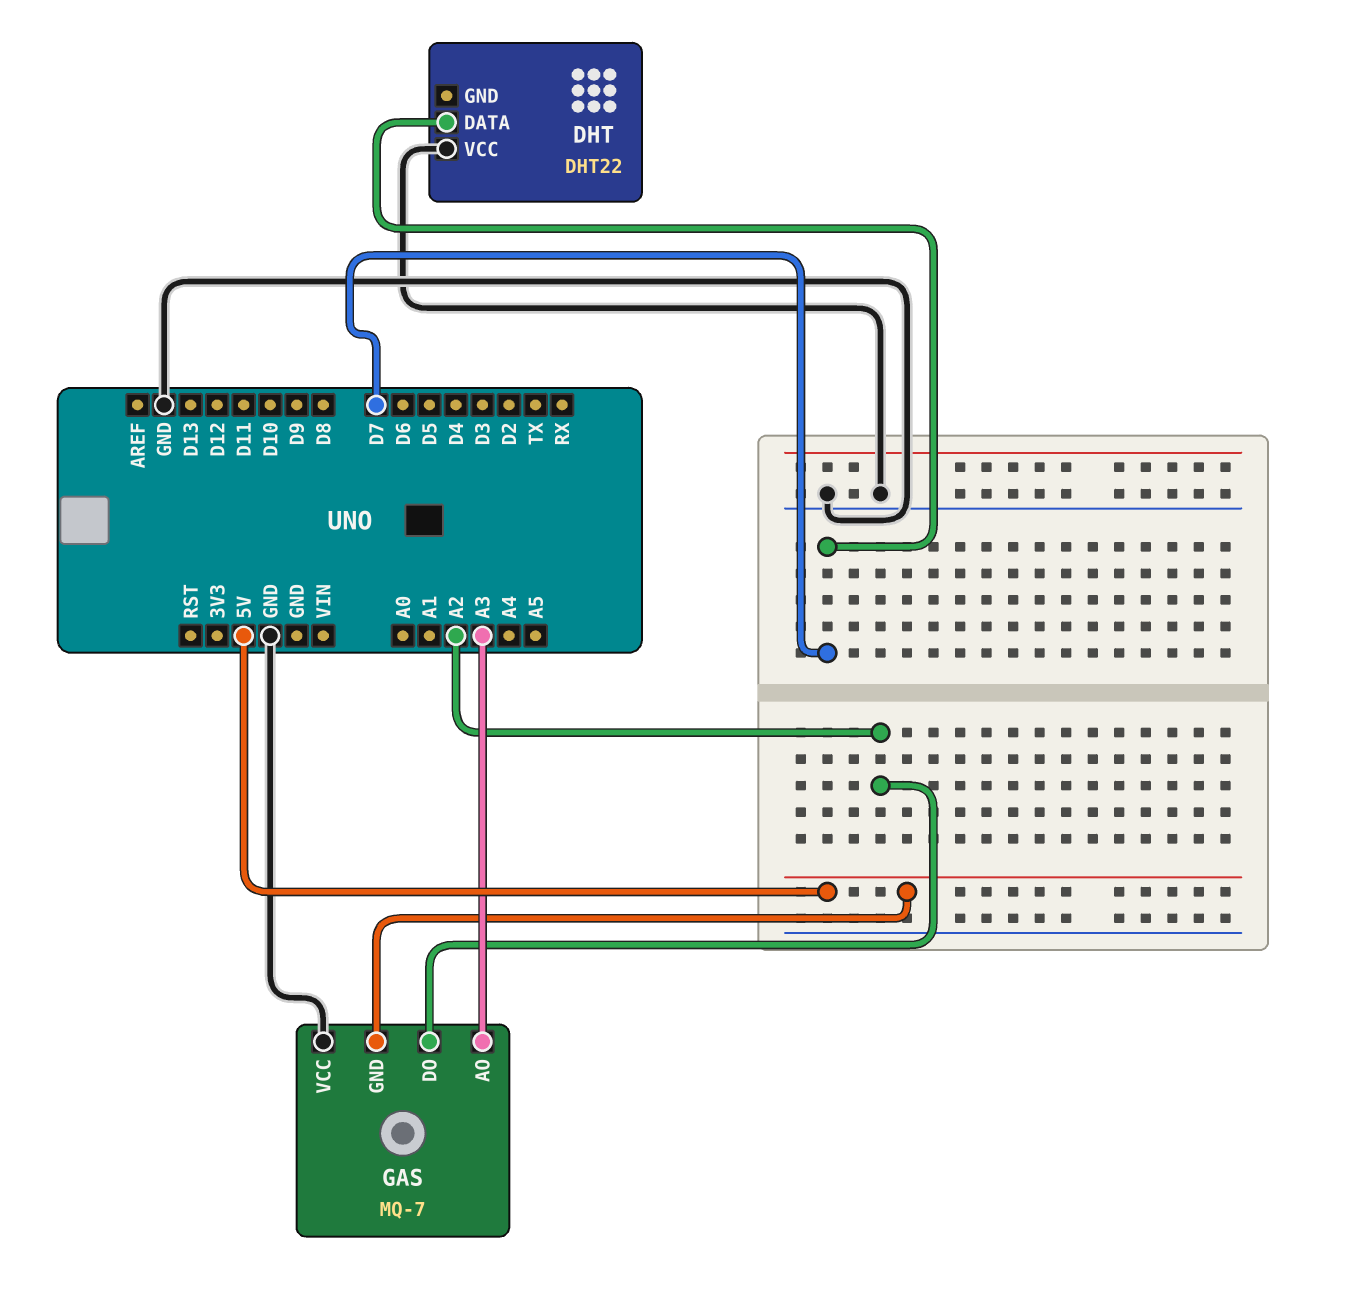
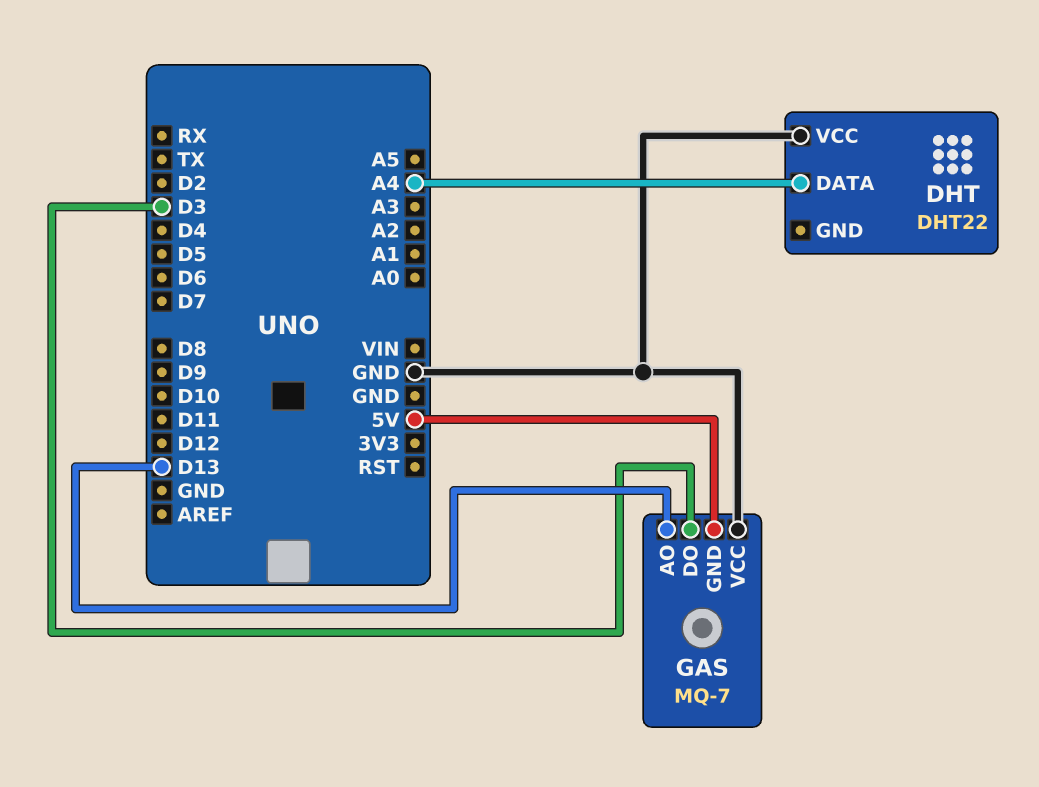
DHT pin DATA: D7 -> A4
GAS pin AO: A3 -> D13
GAS pin DO: A2 -> D3

